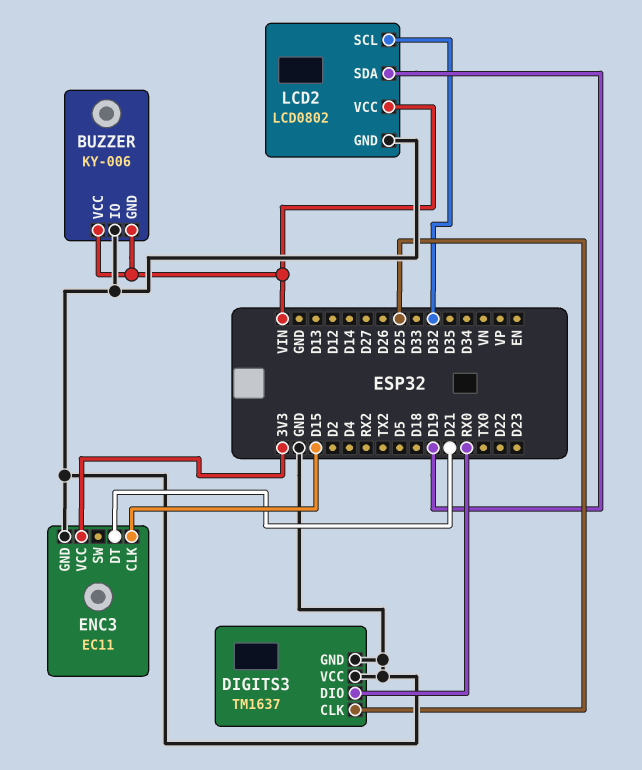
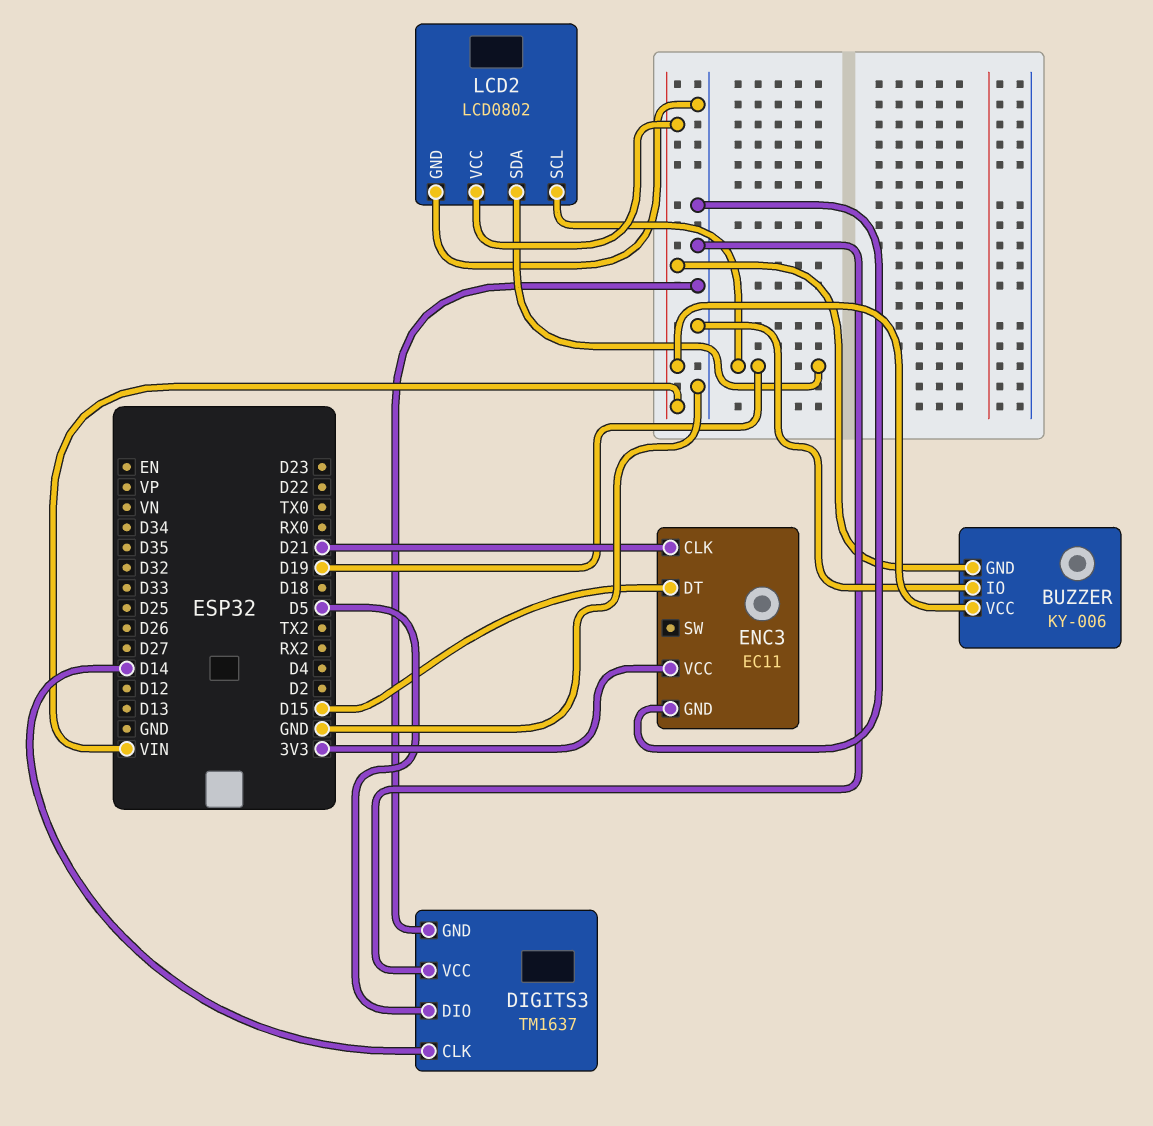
DIGITS3 pin CLK: D25 -> D14
DIGITS3 pin DIO: RX0 -> D5
ENC3 pin CLK: D15 -> D21
ENC3 pin DT: D21 -> D15
LCD2 pin SCL: D32 -> D19

